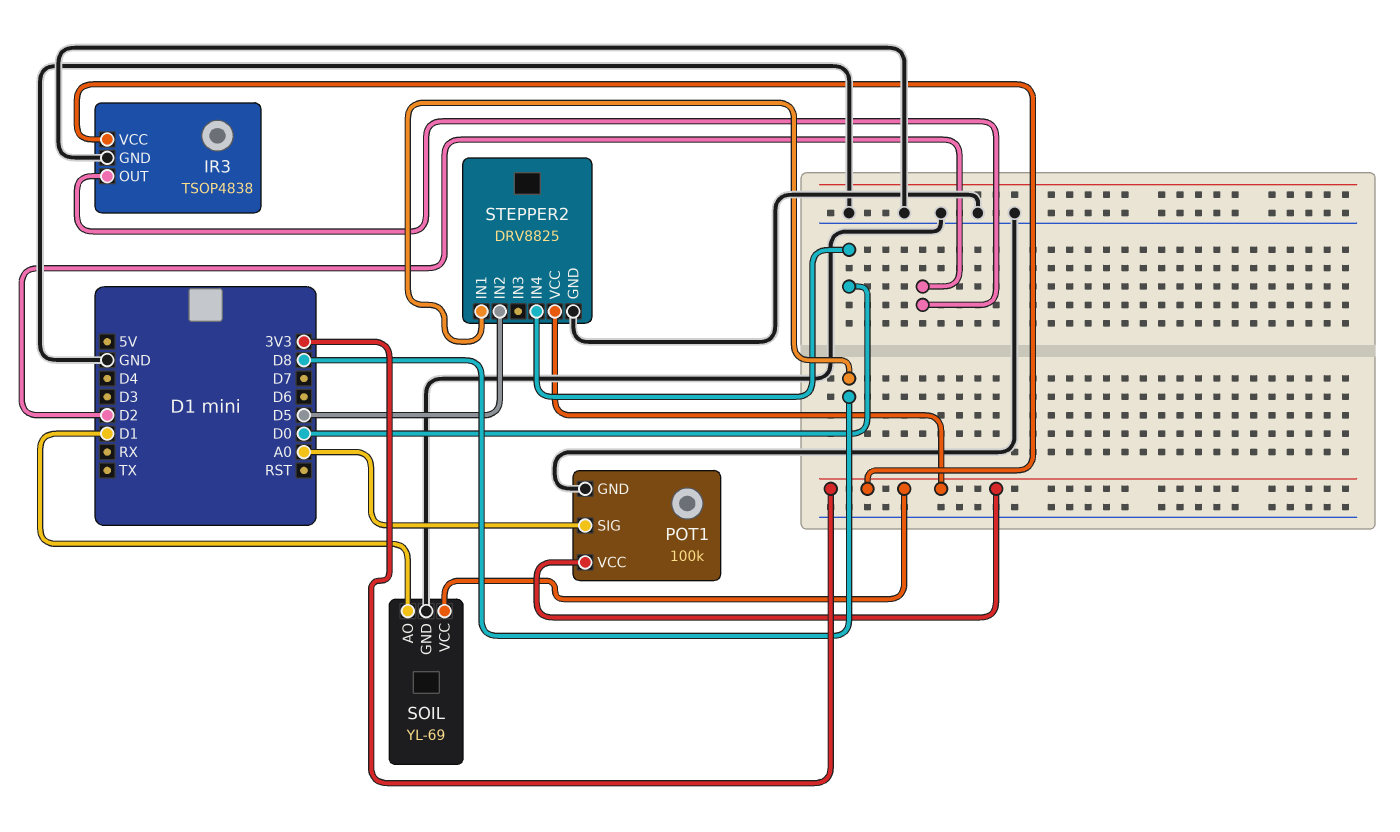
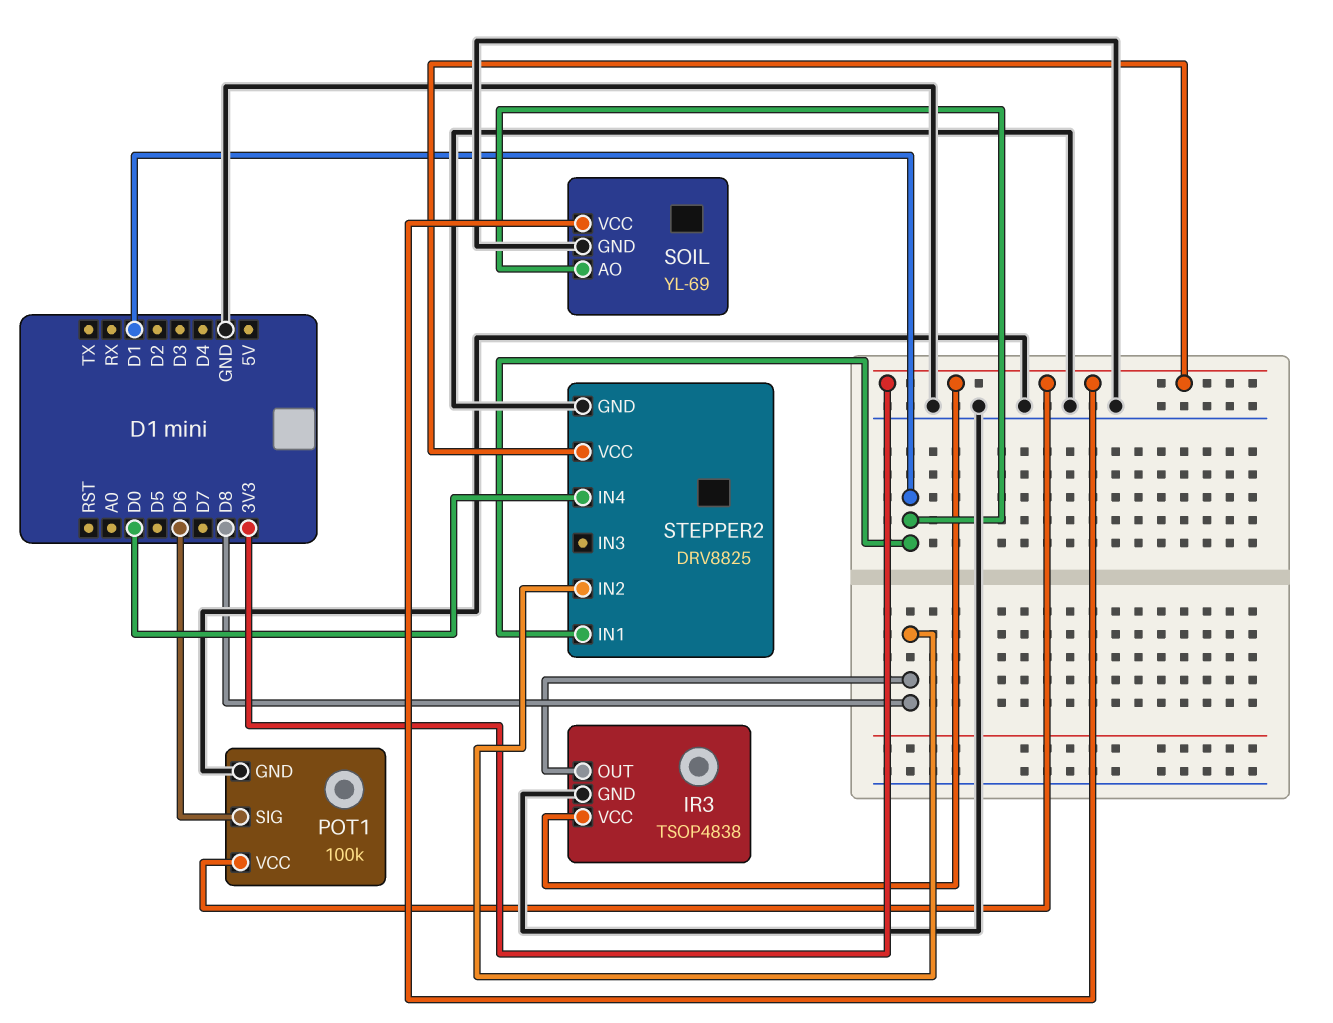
IR3 pin OUT: D2 -> D8
POT1 pin SIG: A0 -> D6
STEPPER2 pin IN1: D8 -> D1
STEPPER2 pin IN2: D5 -> D8

